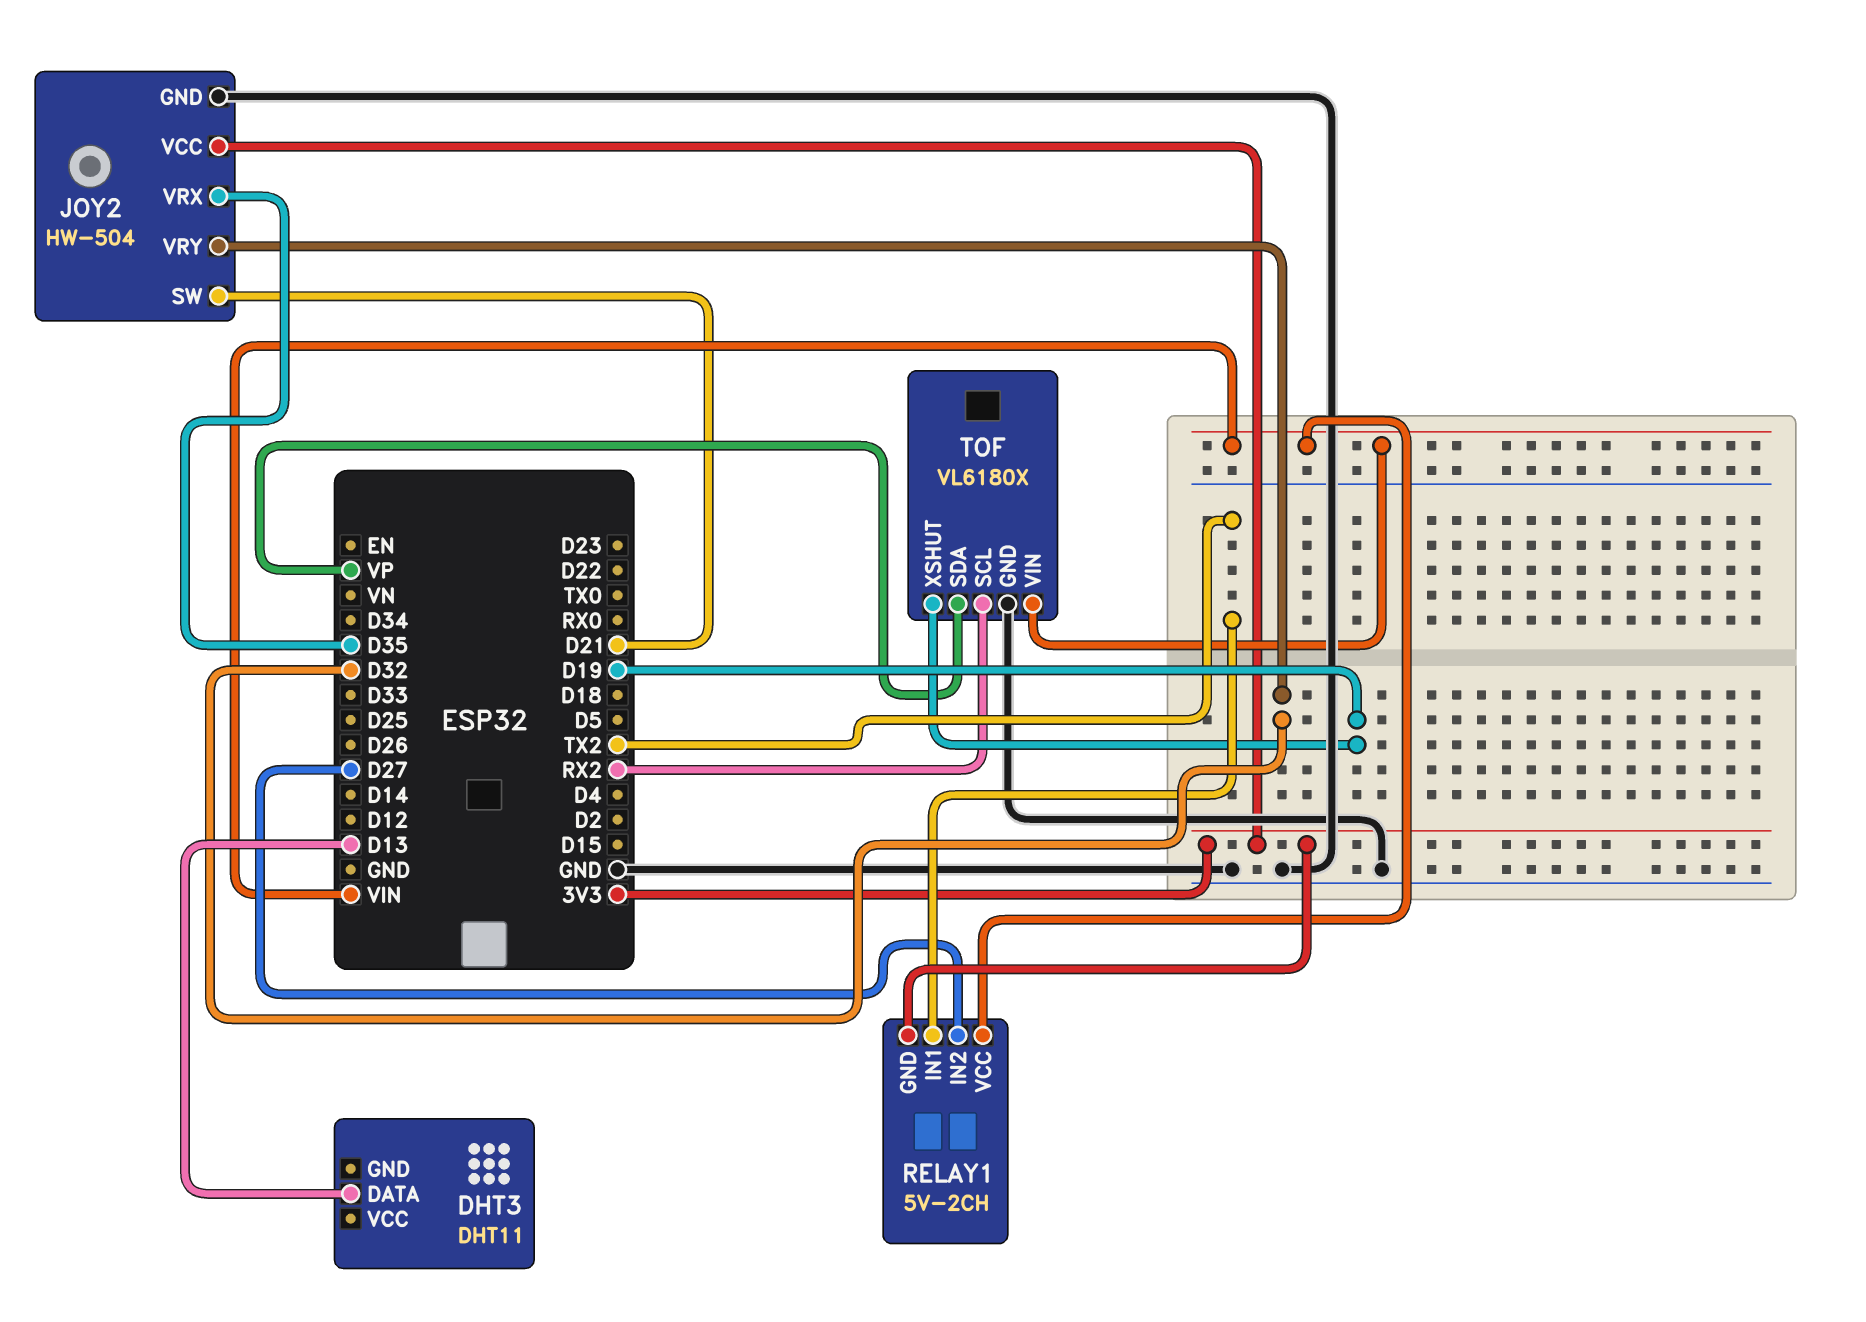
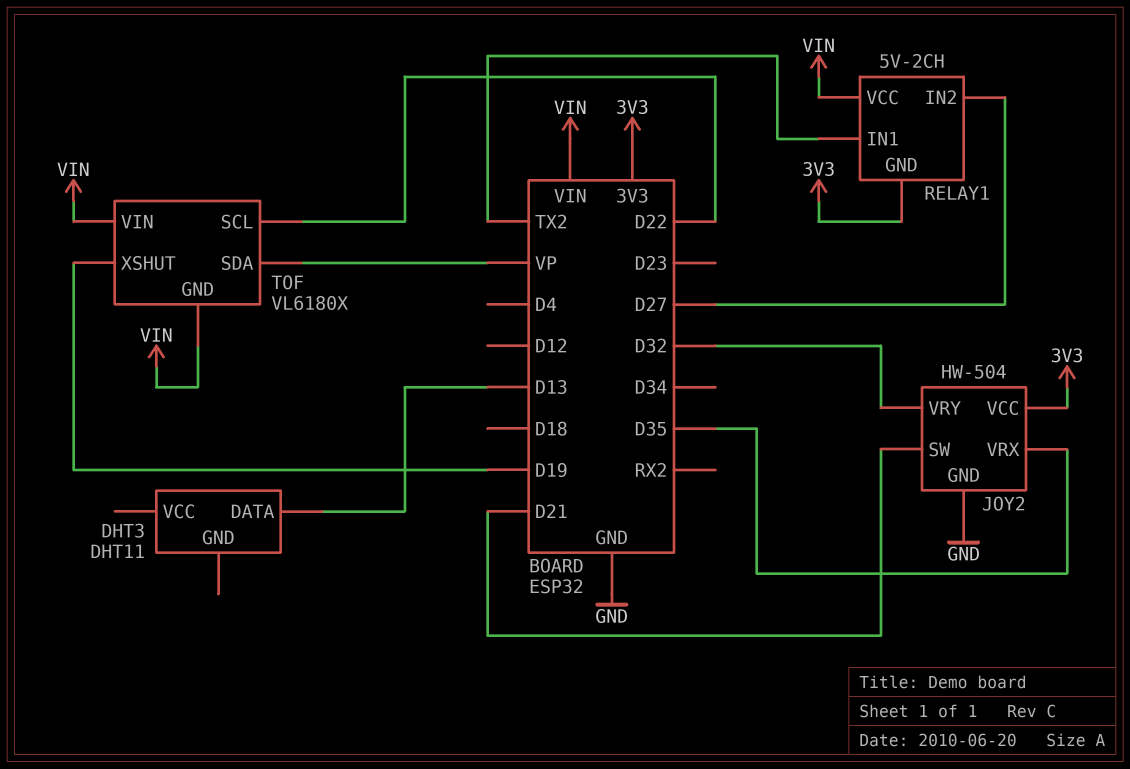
TOF pin GND: GND -> VIN
TOF pin SCL: RX2 -> D22

